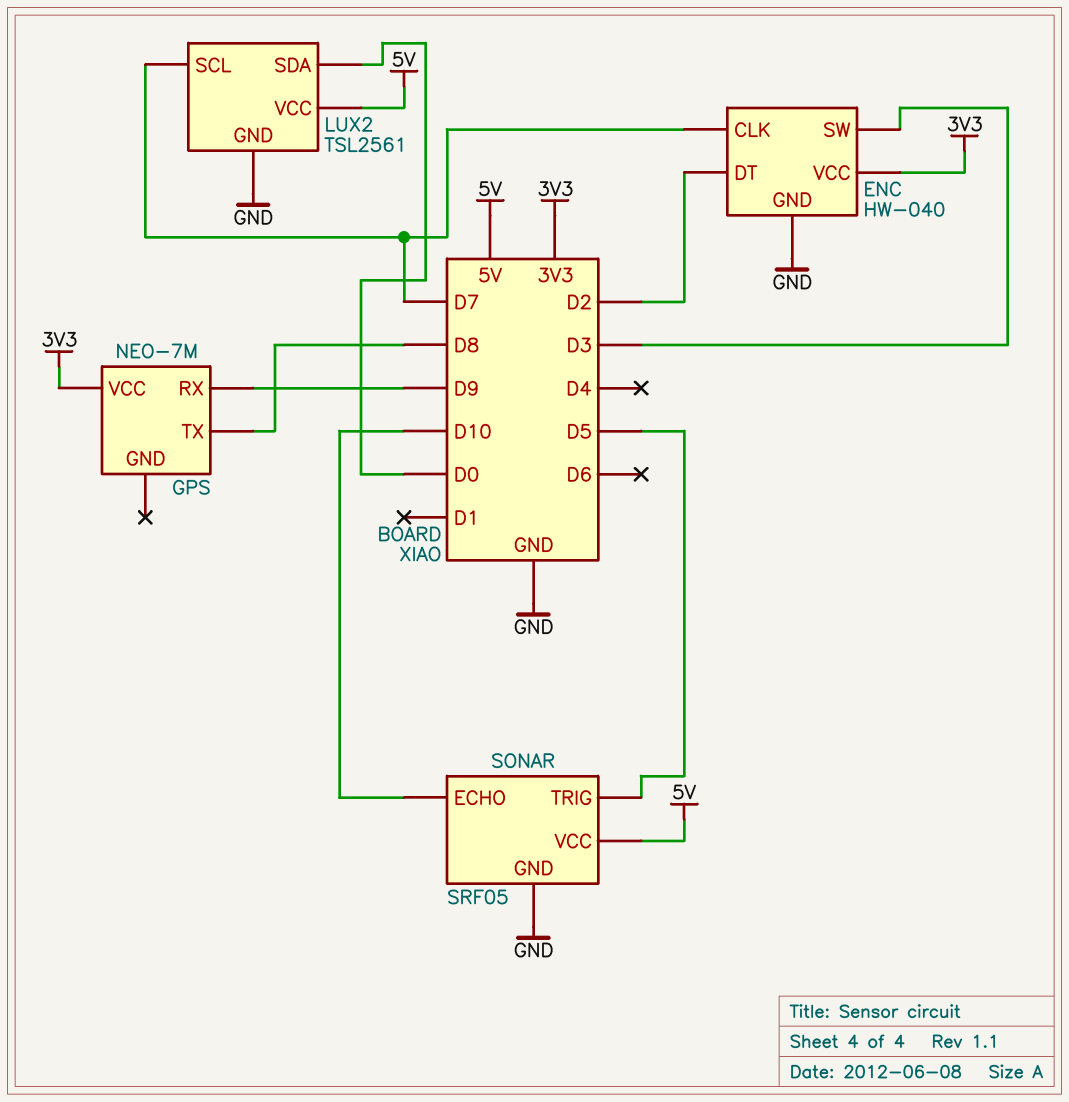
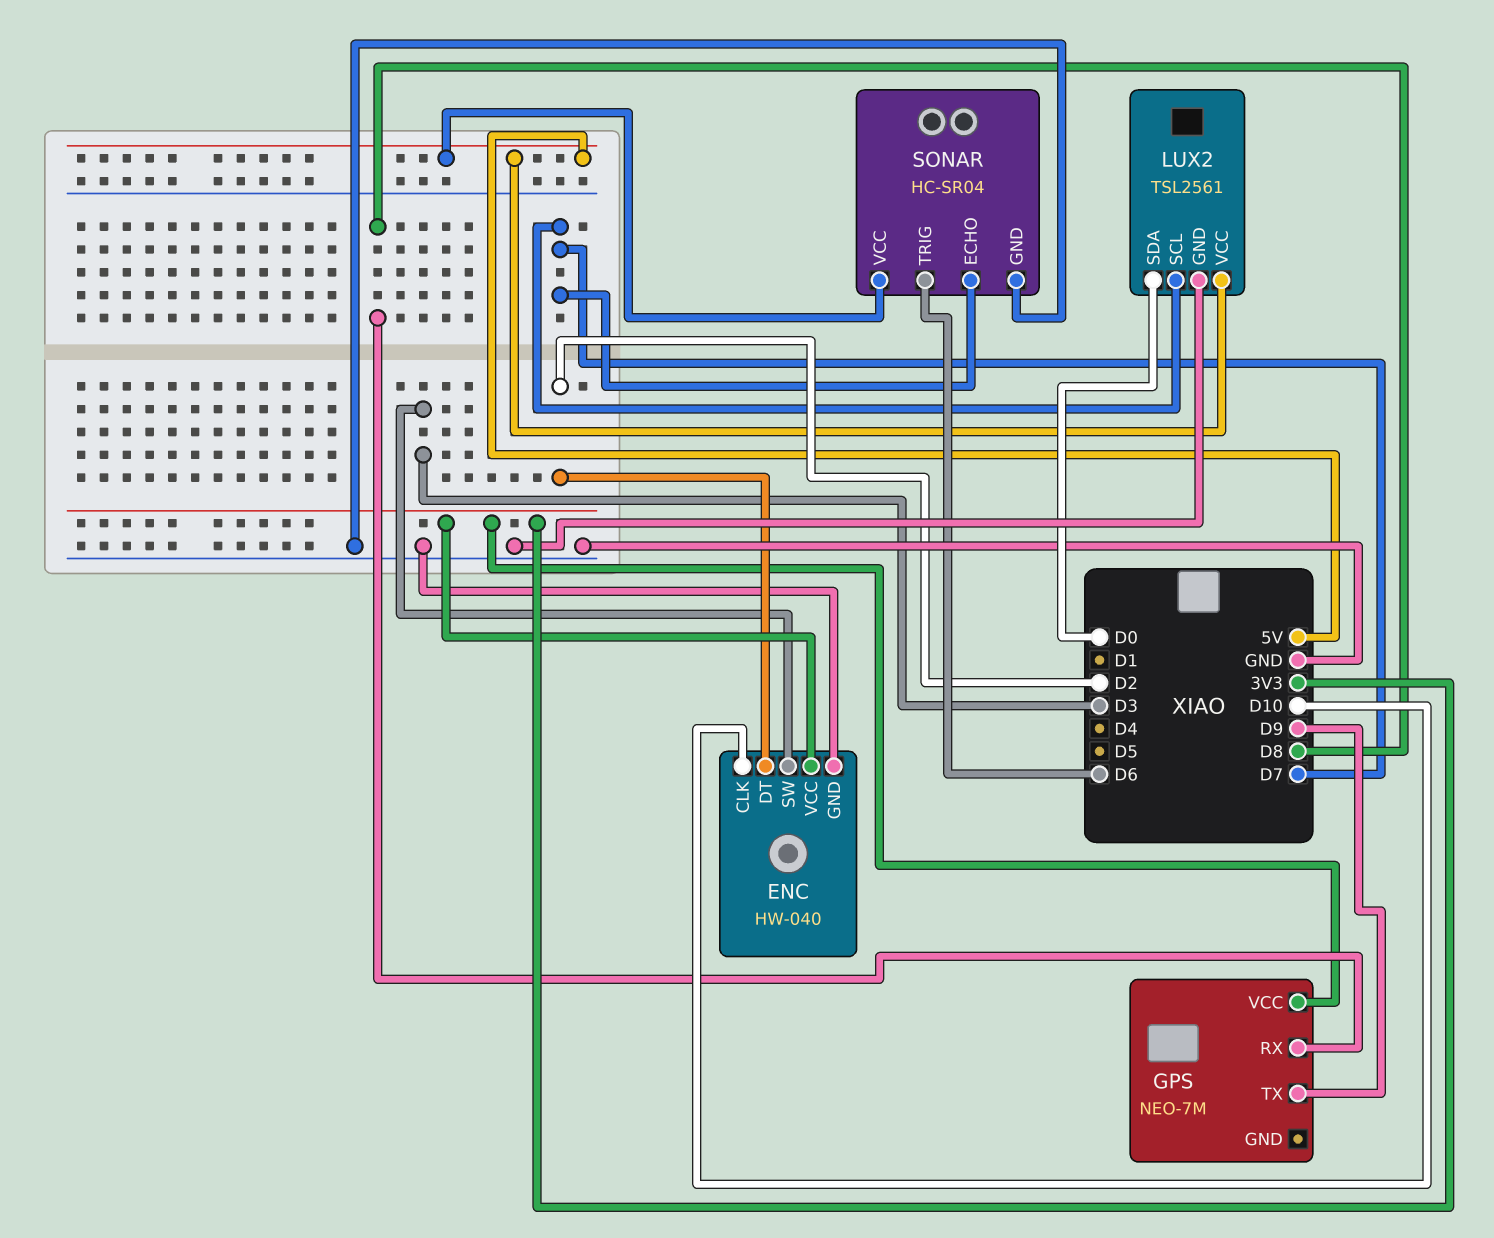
ENC pin CLK: D7 -> D10
GPS pin RX: D9 -> D8
GPS pin TX: D8 -> D9
SONAR: SRF05 -> HC-SR04
SONAR pin ECHO: D10 -> D7
SONAR pin TRIG: D5 -> D6

